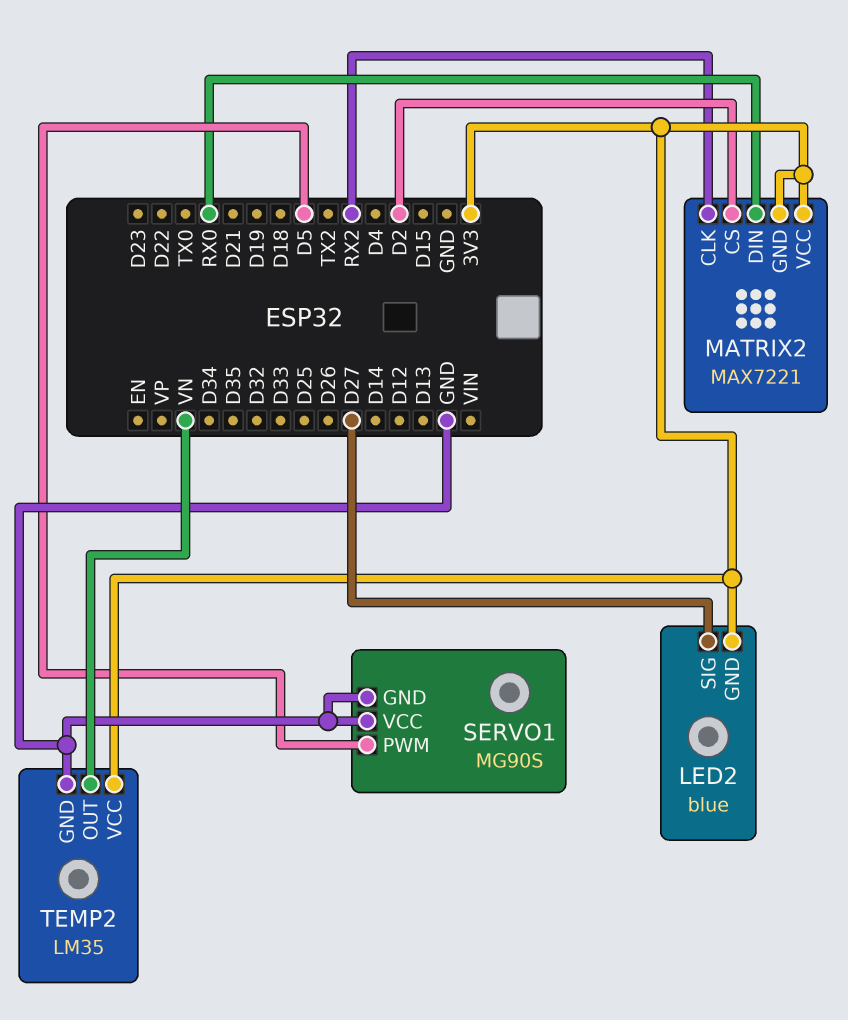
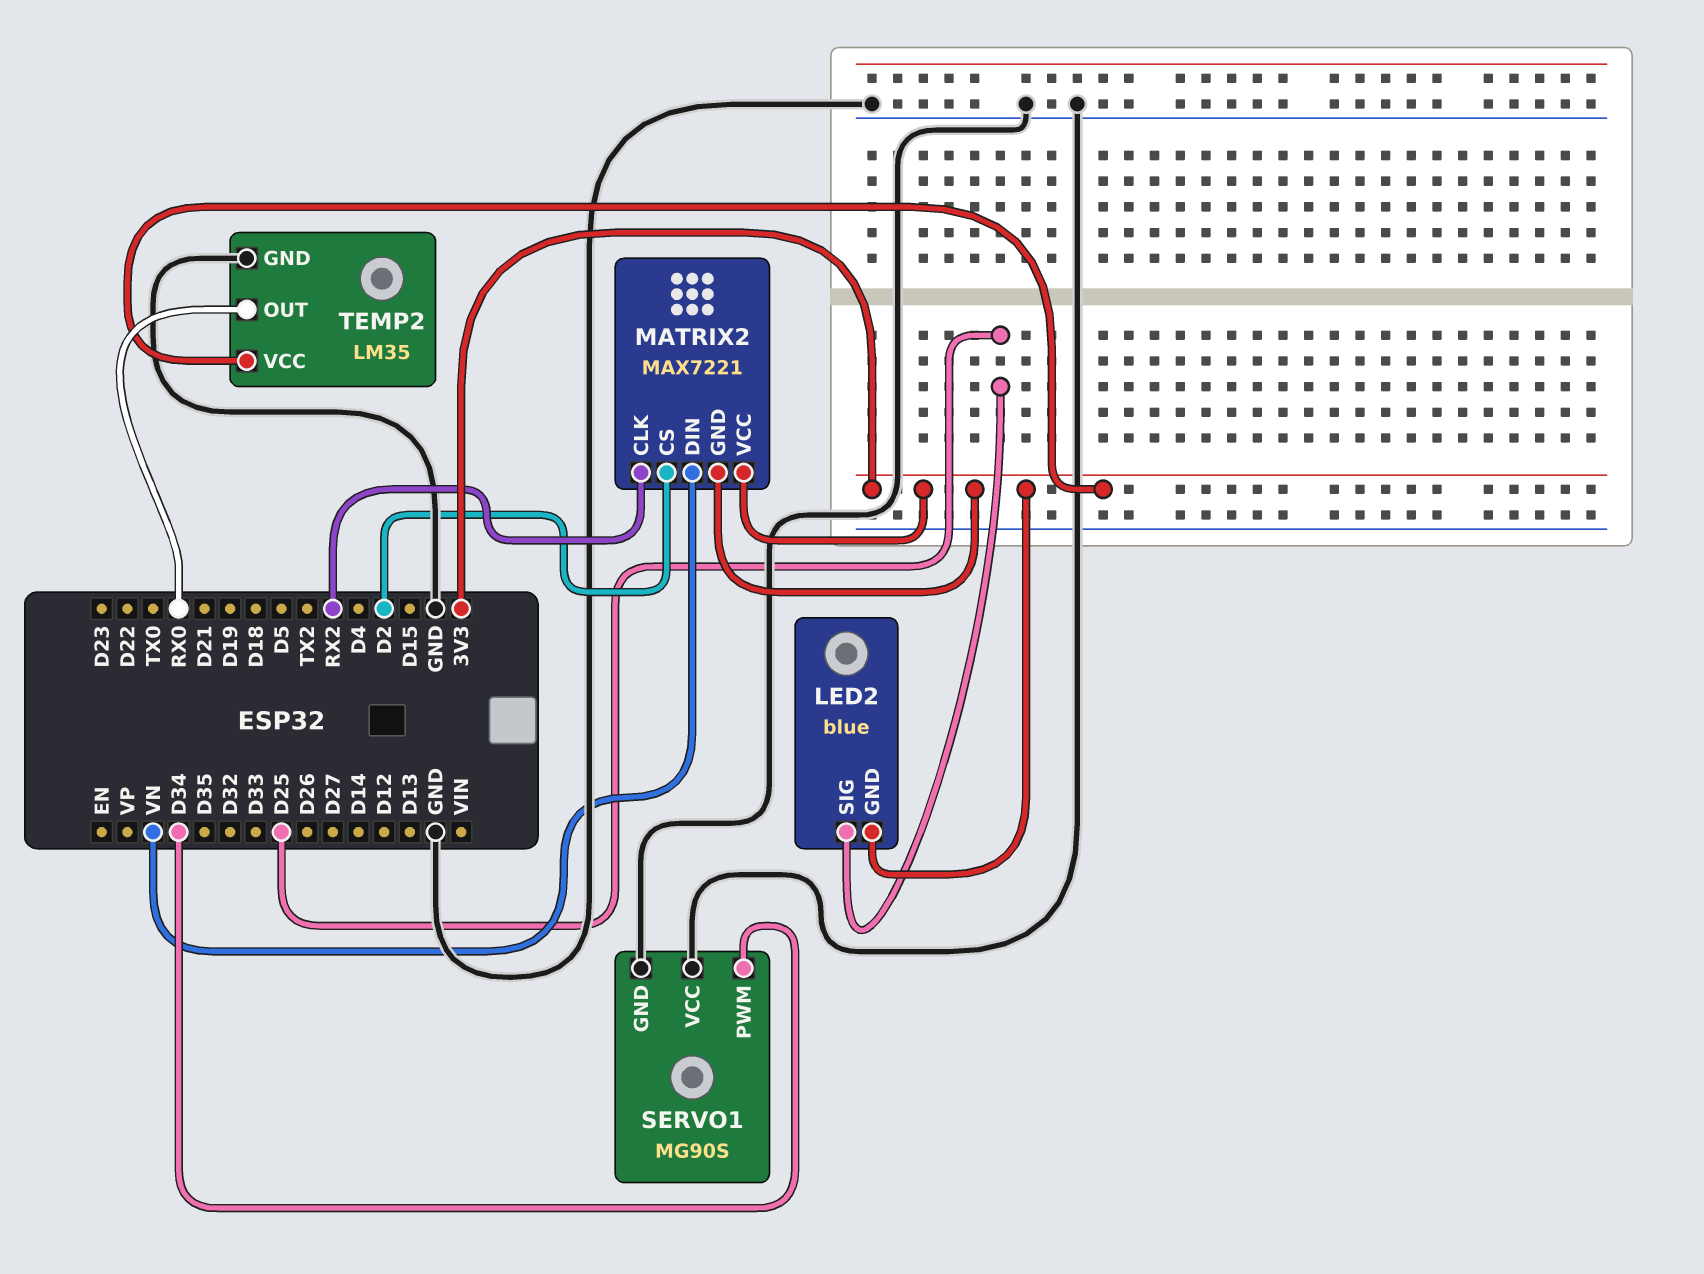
LED2 pin SIG: D27 -> D25
MATRIX2 pin DIN: RX0 -> VN
SERVO1 pin PWM: D5 -> D34
TEMP2 pin OUT: VN -> RX0

